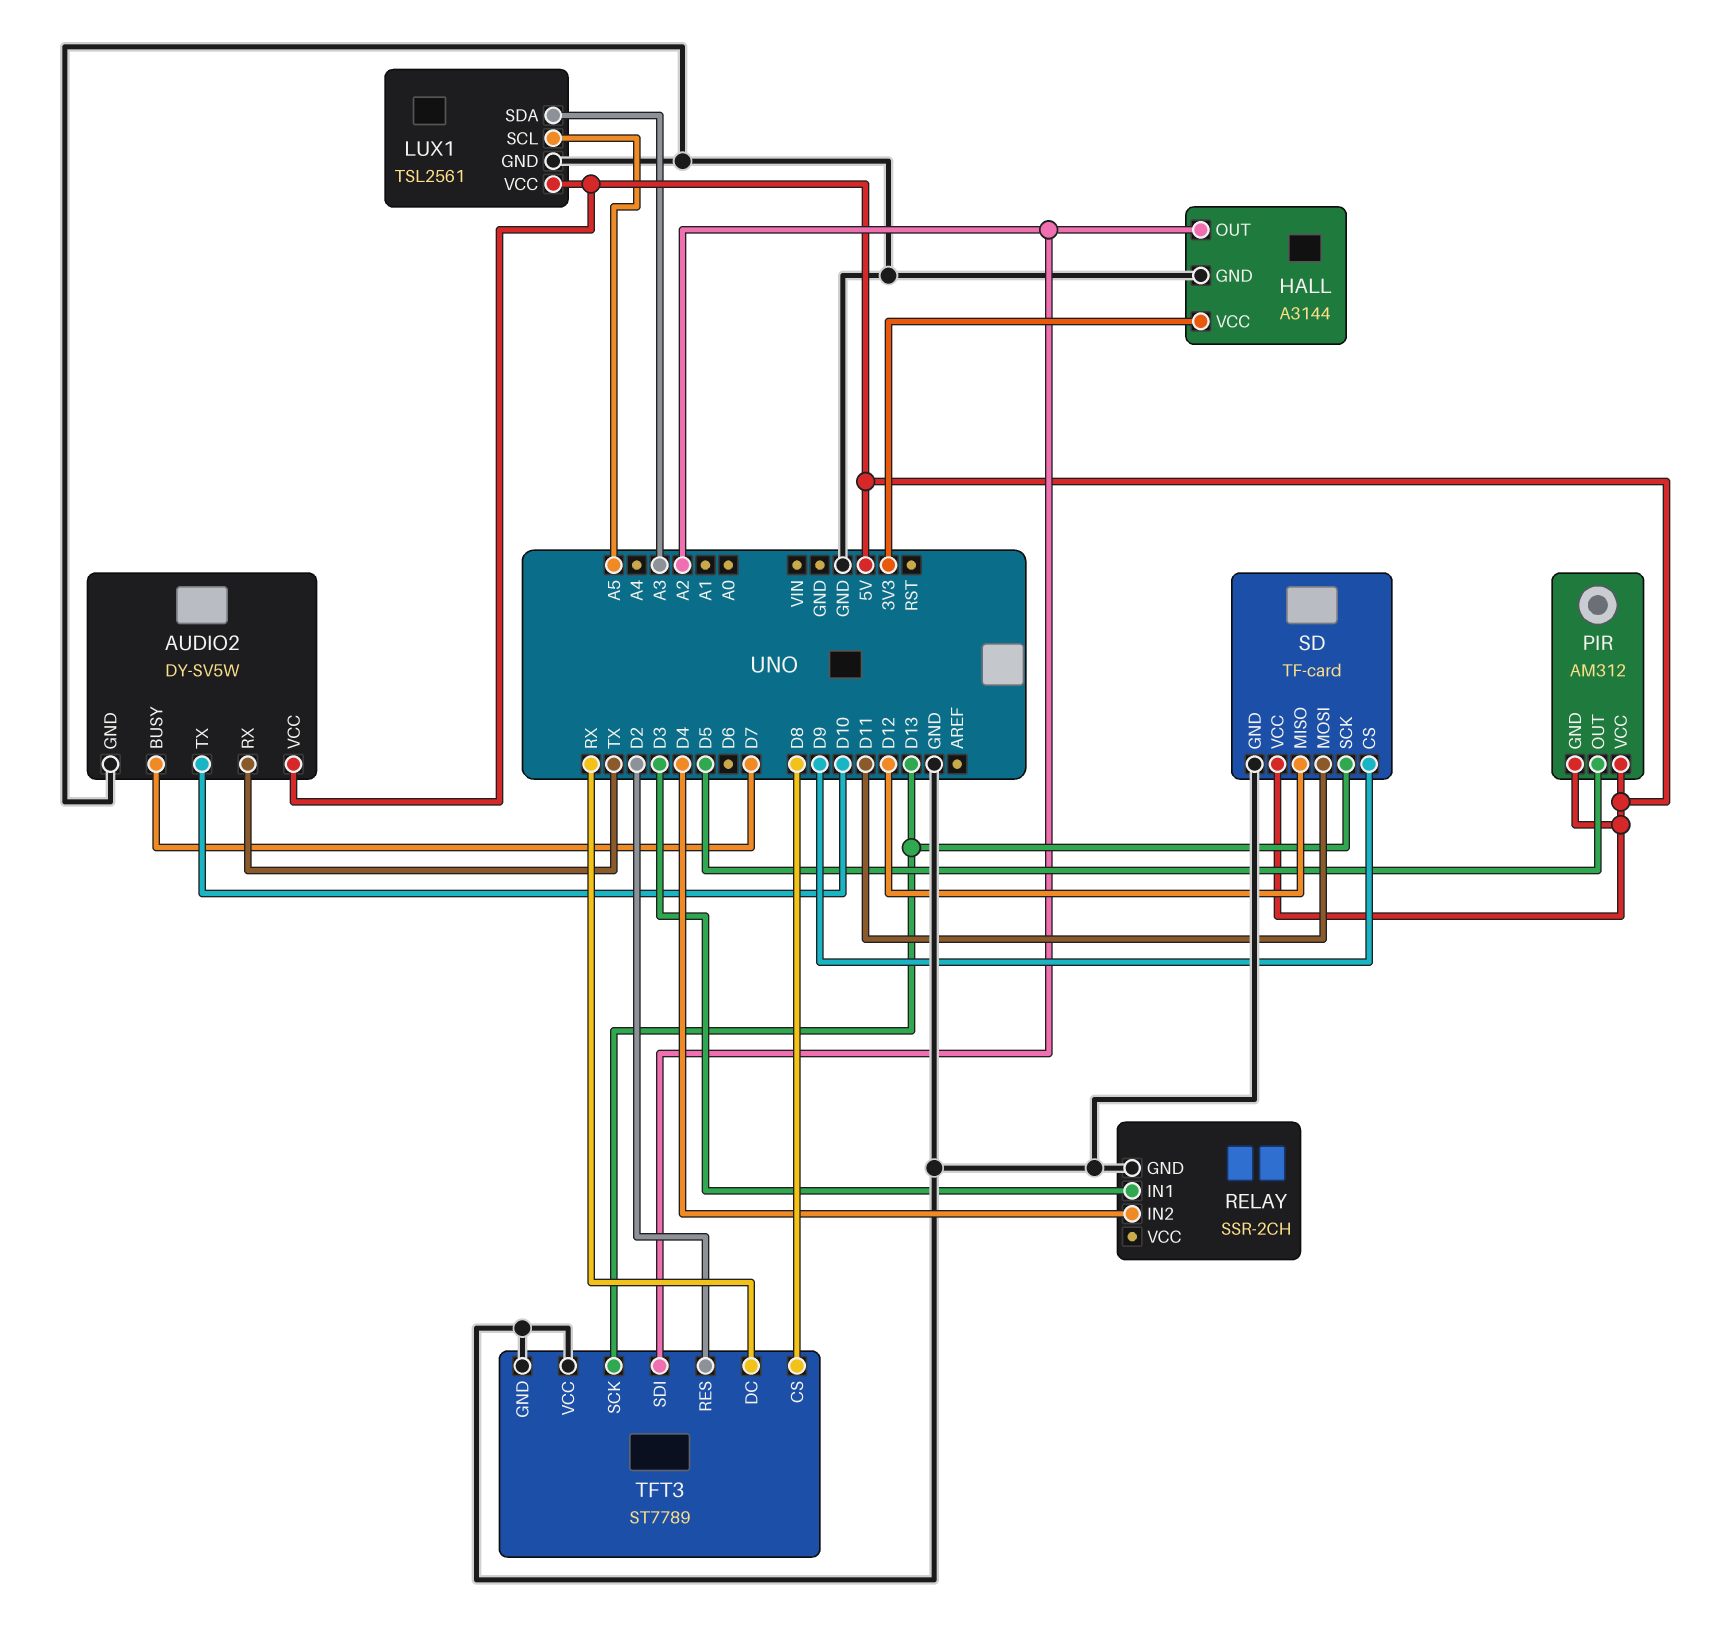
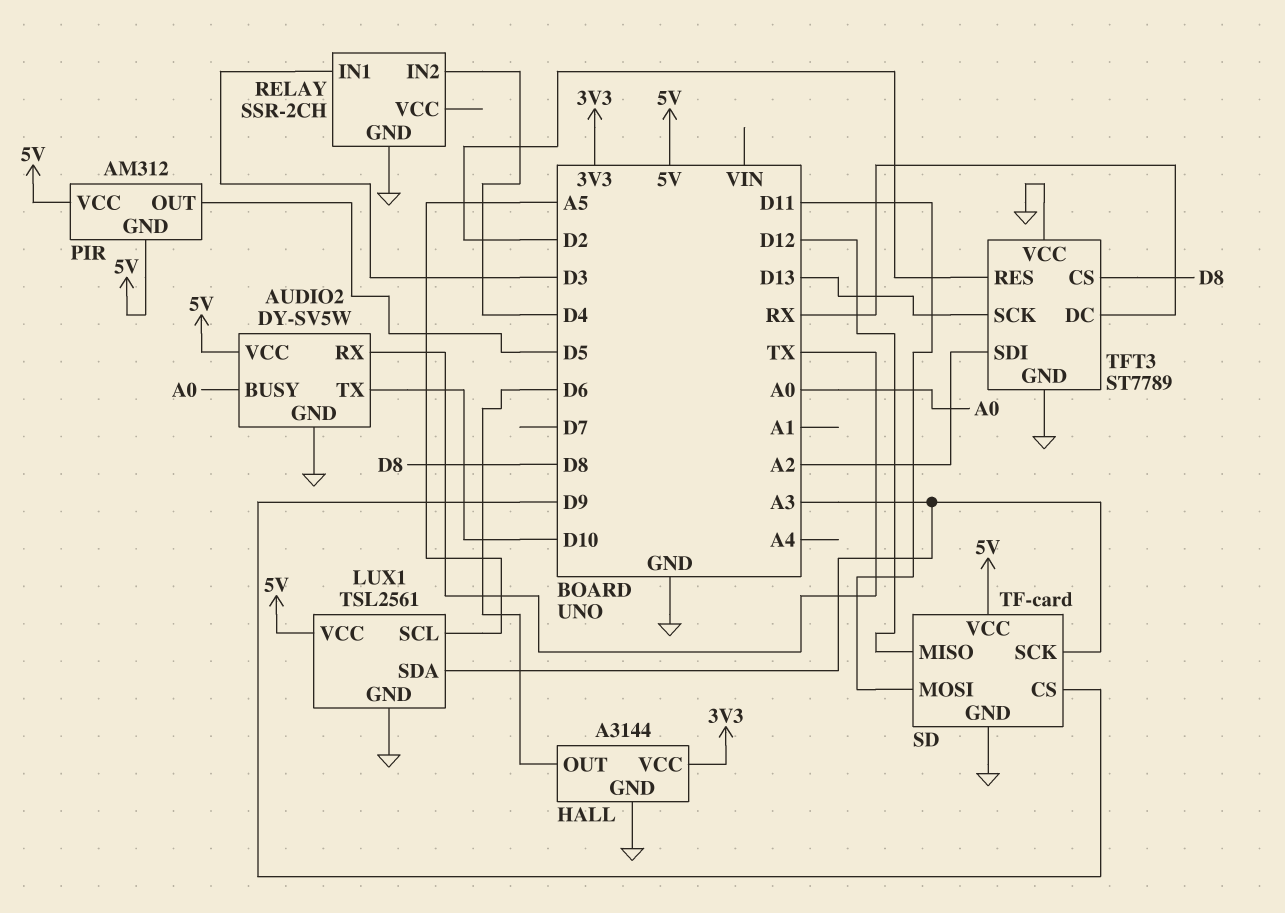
AUDIO2 pin BUSY: D7 -> A0
HALL pin OUT: A2 -> D6
SD pin SCK: D13 -> A3

